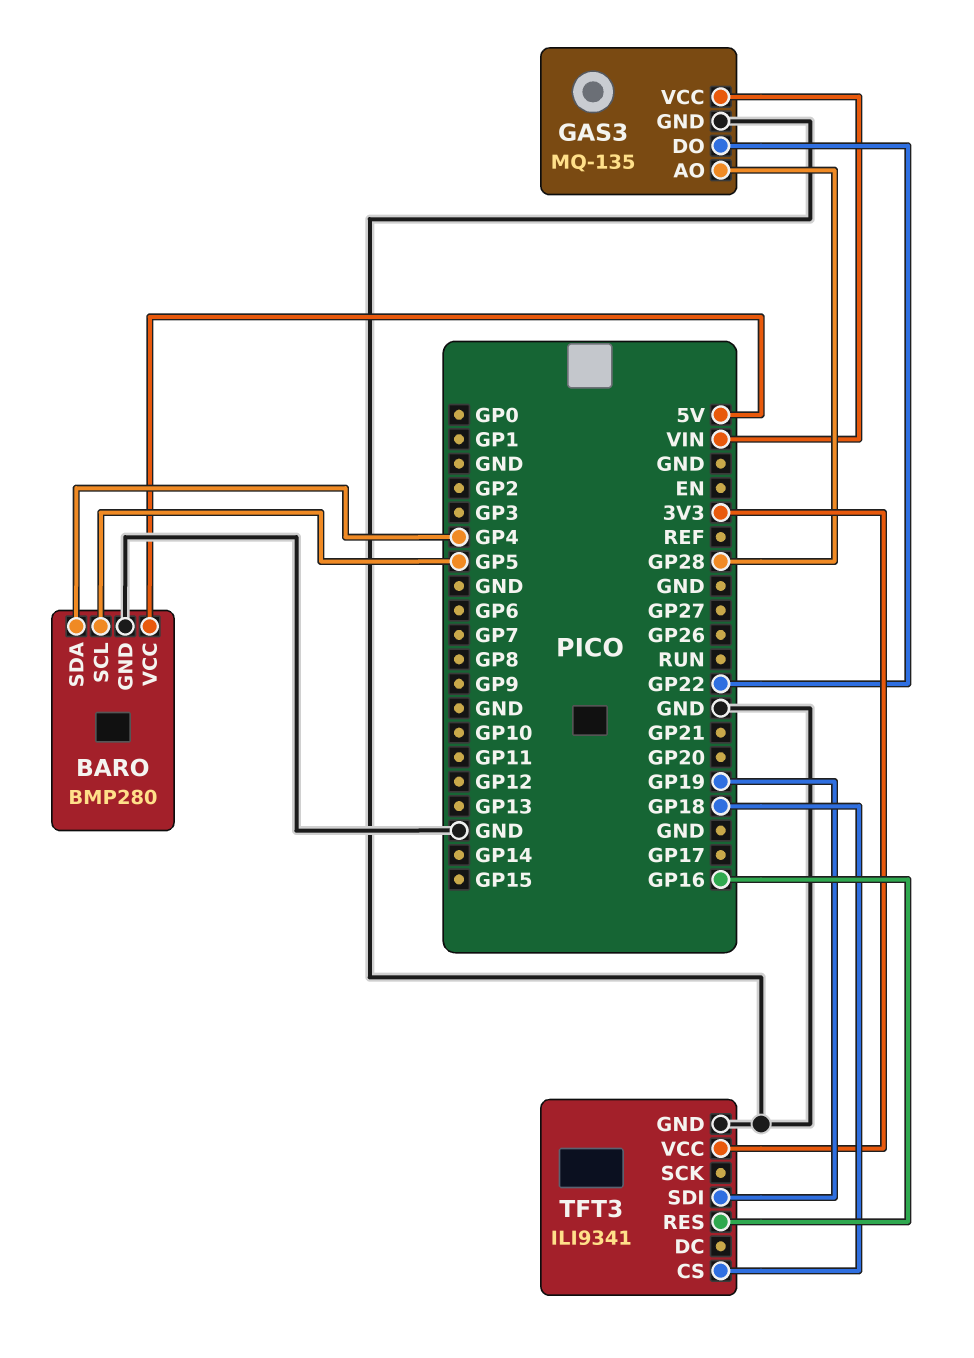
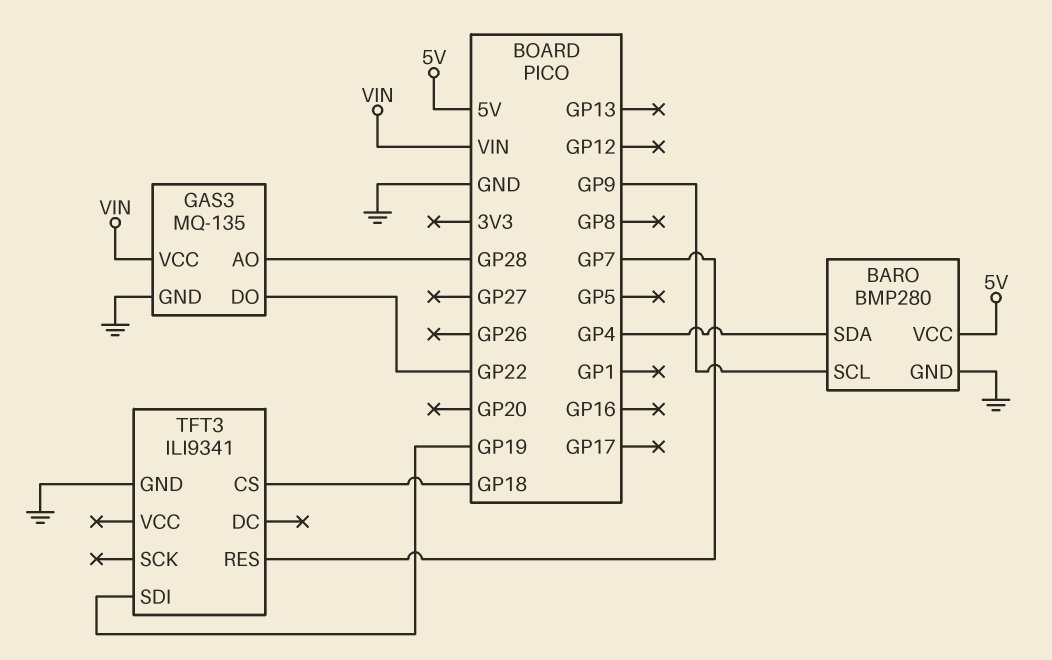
BARO pin SCL: GP5 -> GP9
TFT3 pin RES: GP16 -> GP7
TFT3 pin VCC: 3V3 -> none

